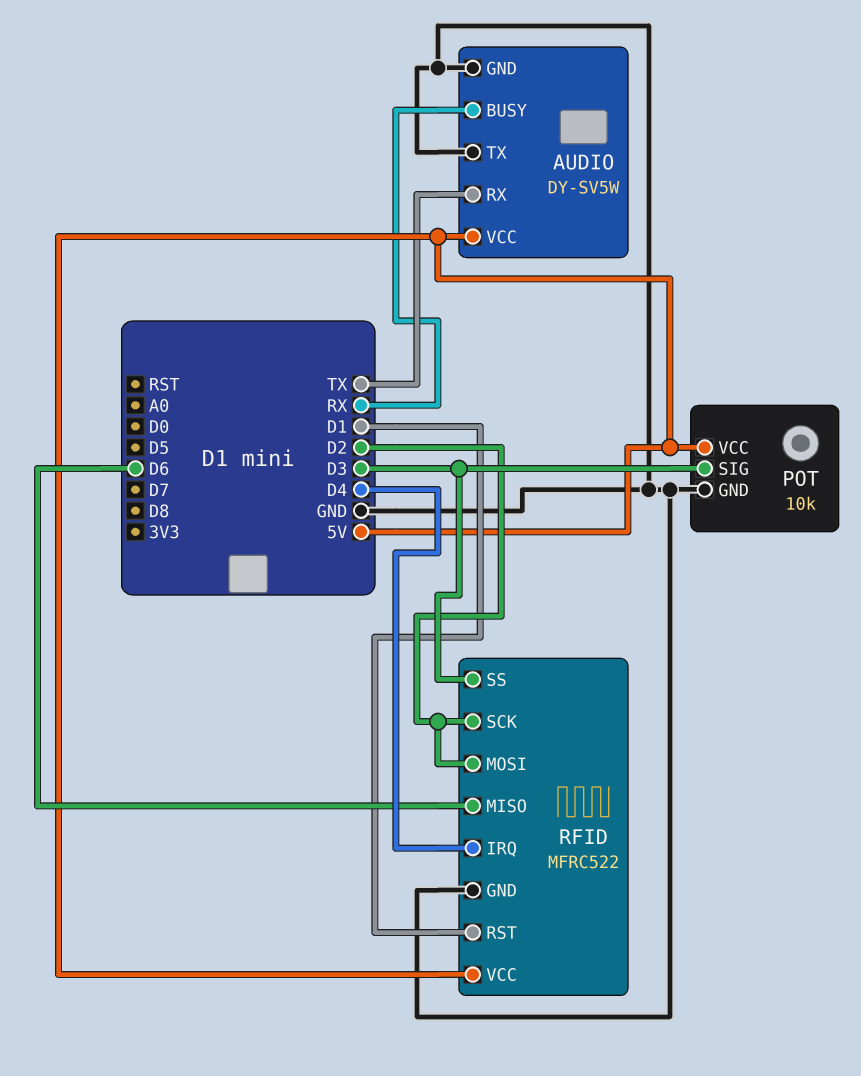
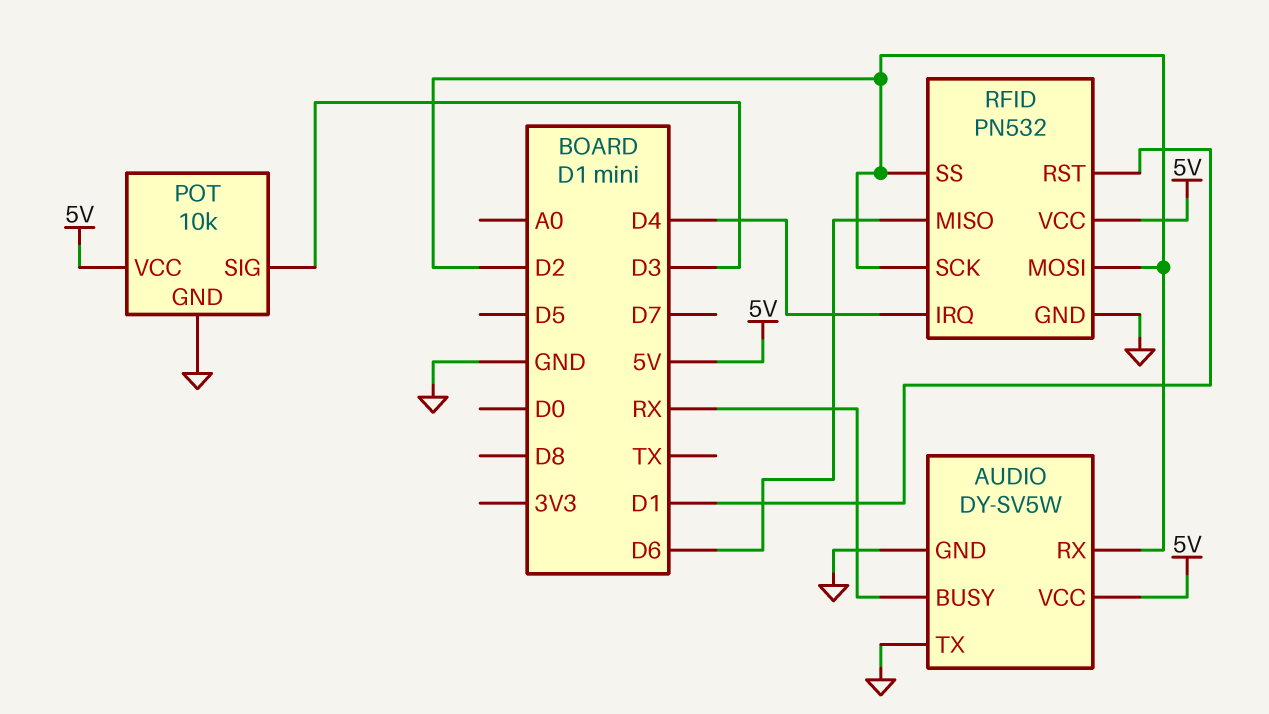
AUDIO pin RX: TX -> D2
RFID: MFRC522 -> PN532
RFID pin SS: D3 -> D2

